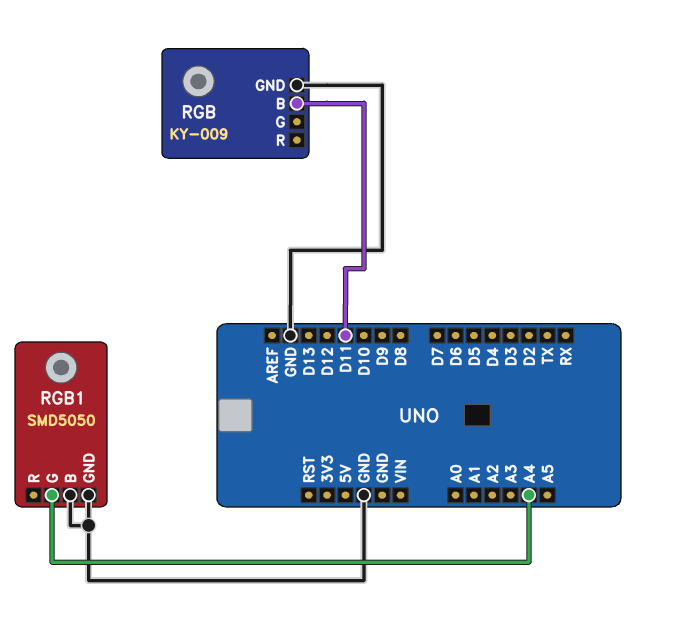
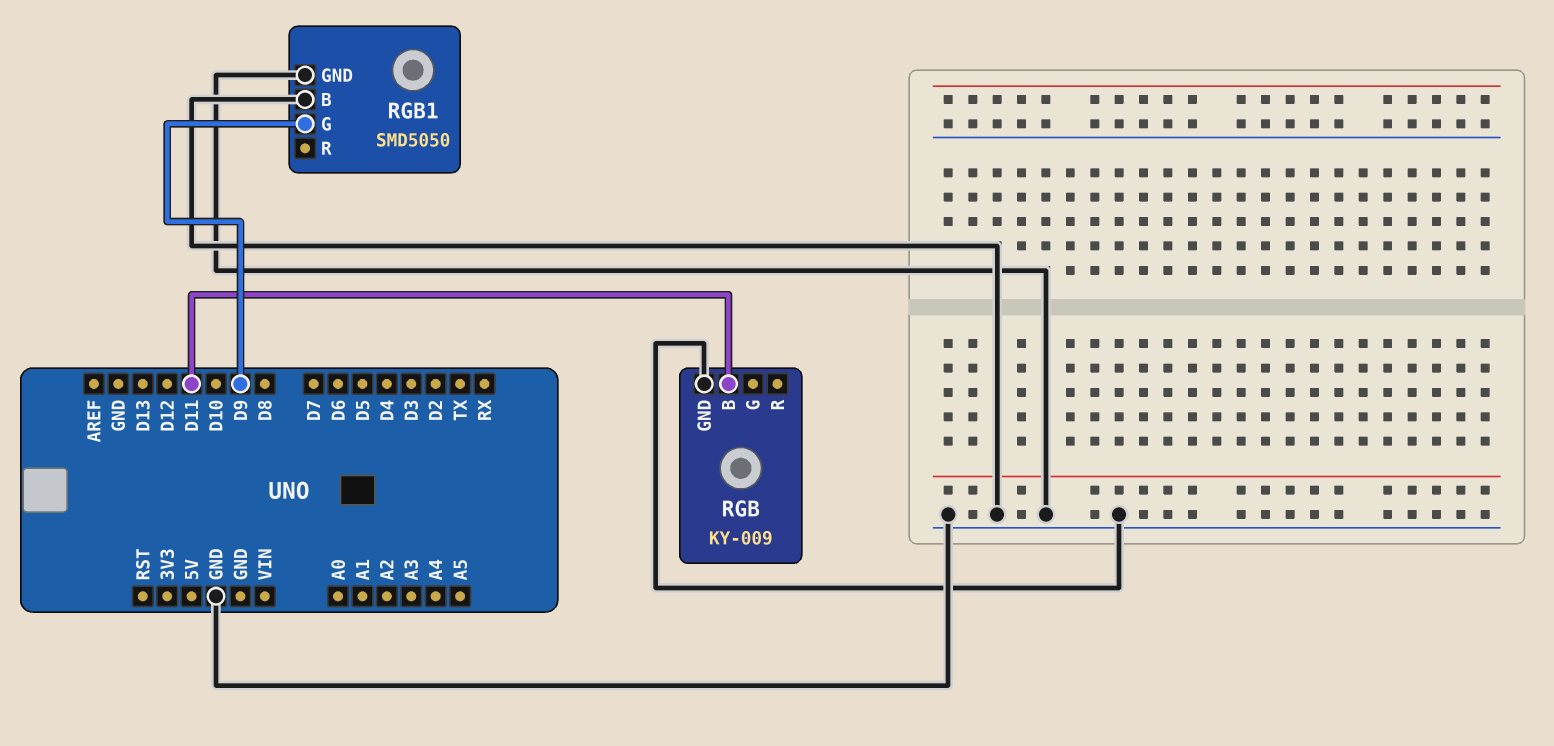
RGB1 pin G: A4 -> D9

